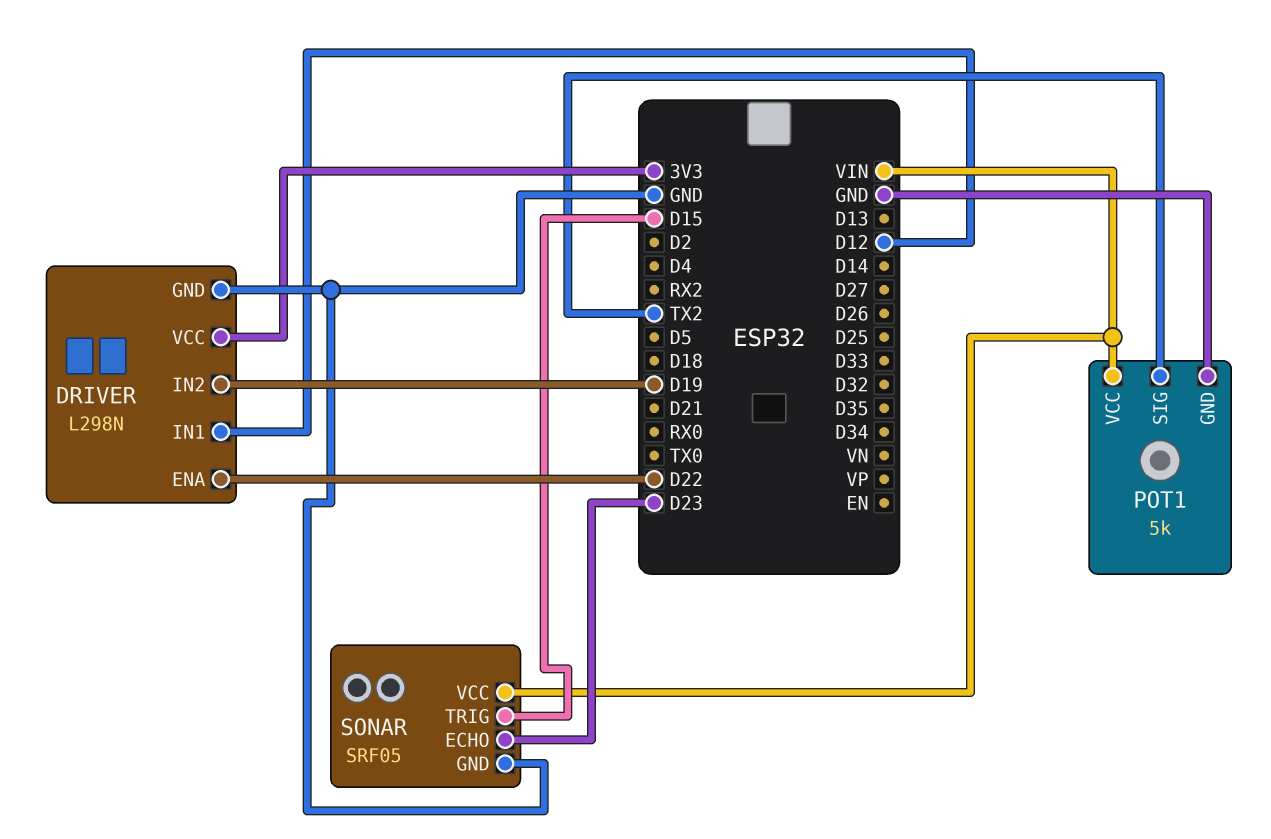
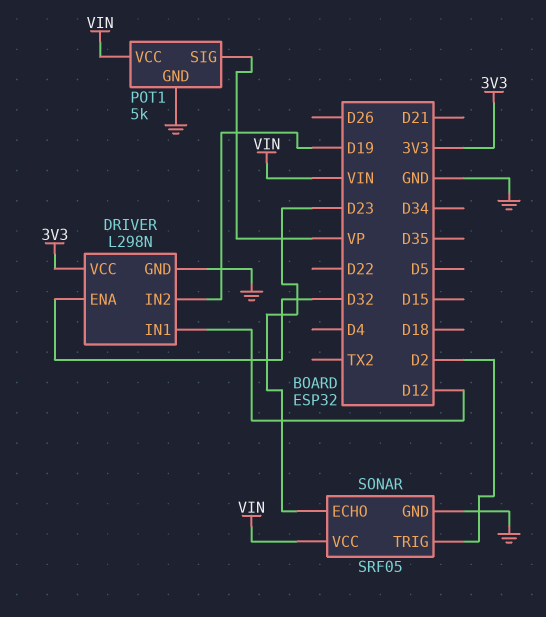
DRIVER pin ENA: D22 -> D32
POT1 pin SIG: TX2 -> VP
SONAR pin TRIG: D15 -> D2

